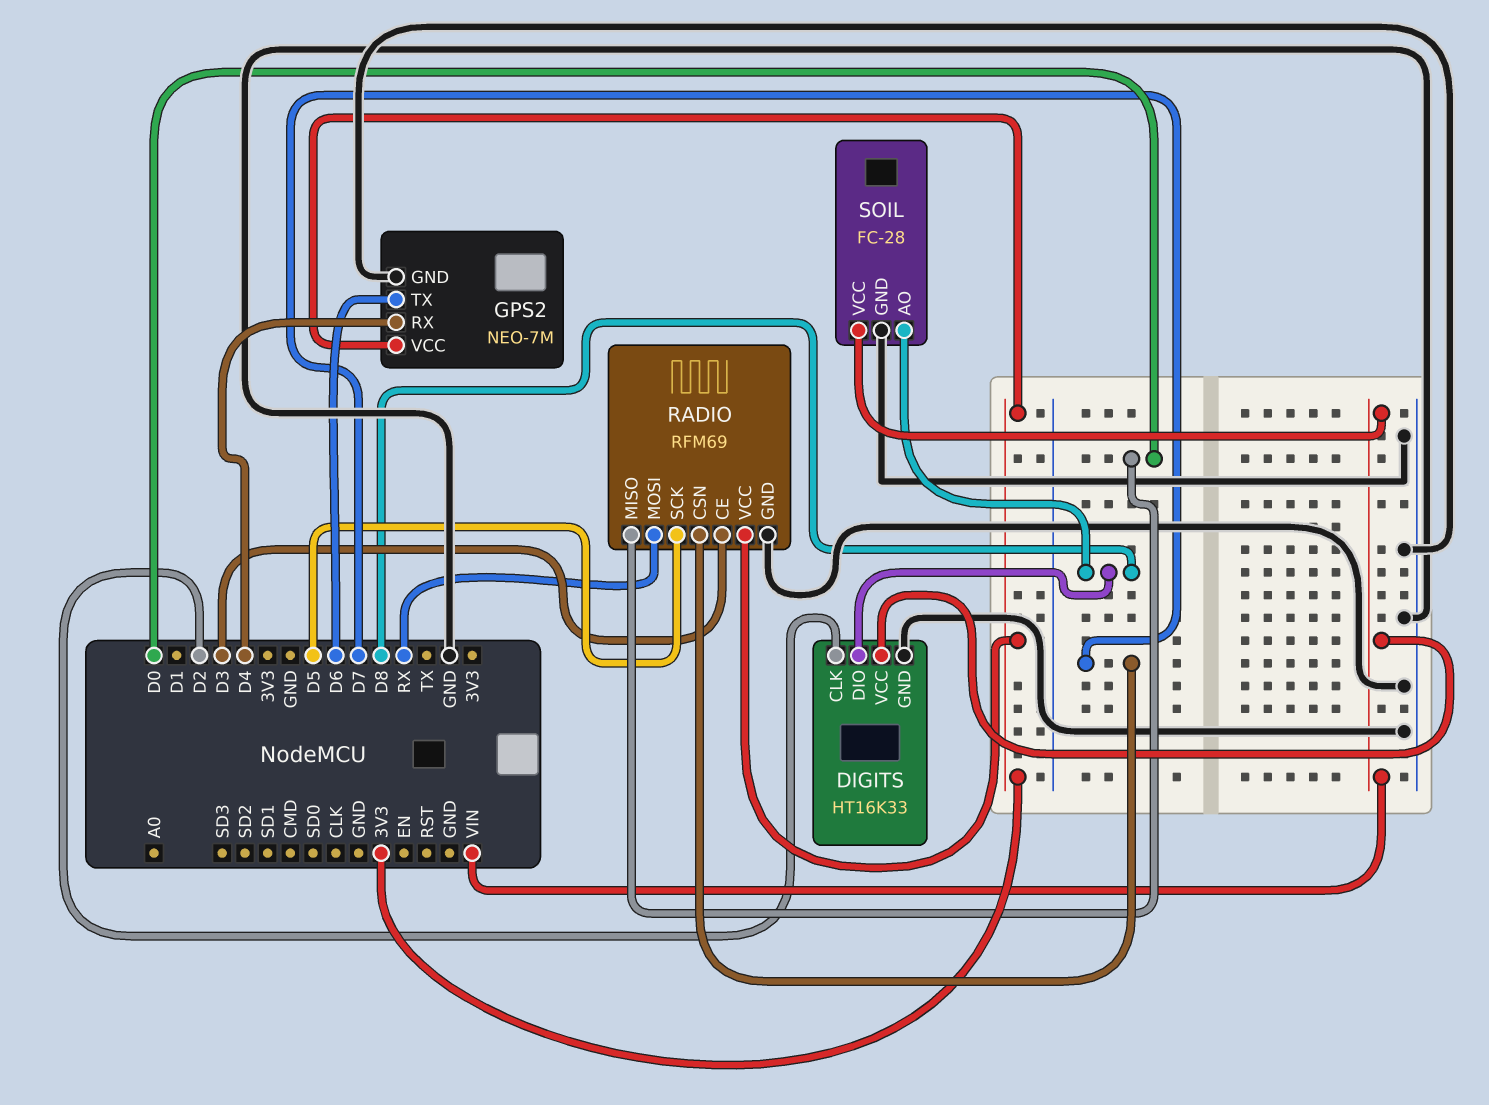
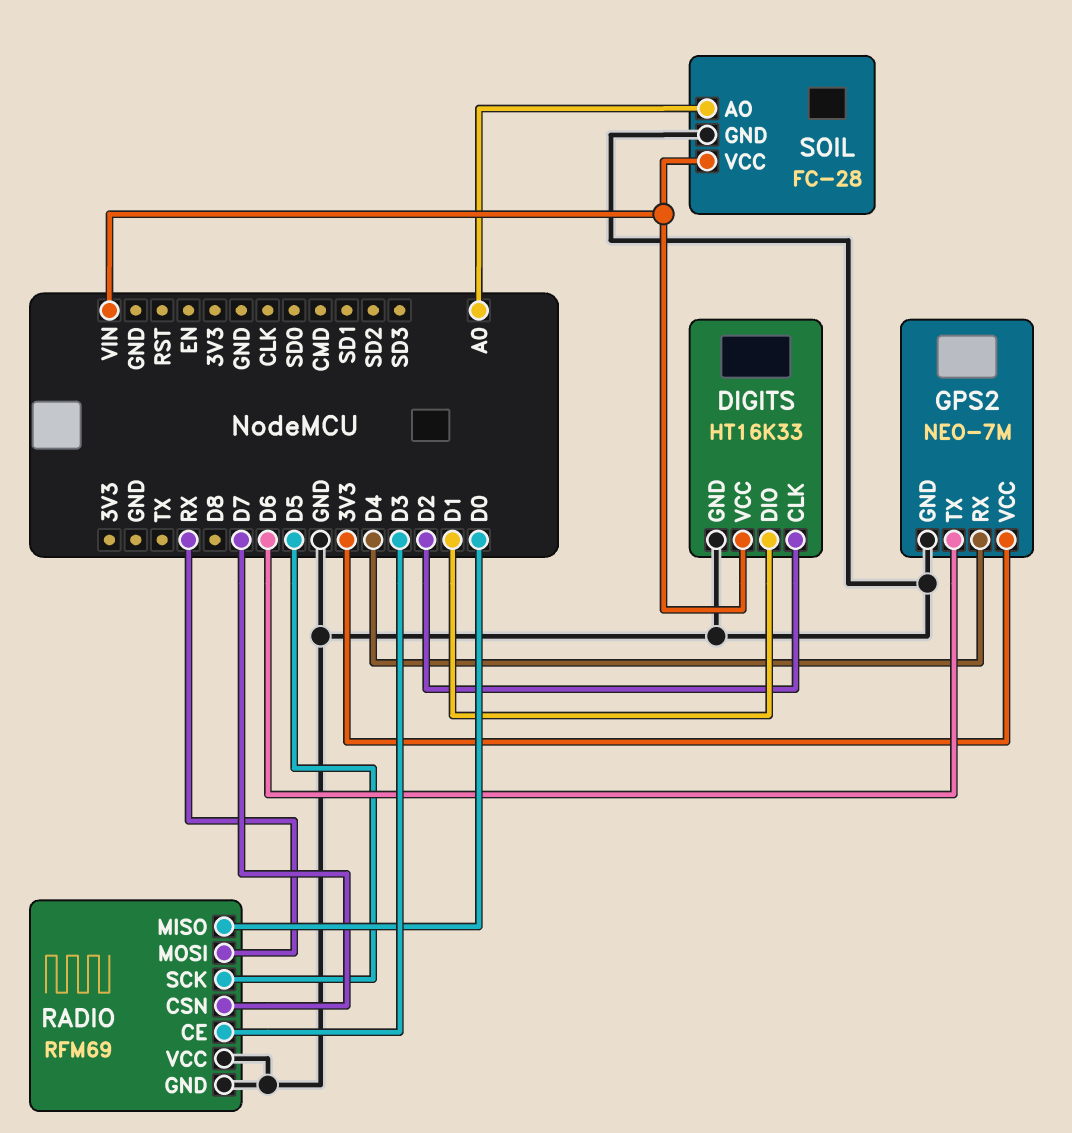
DIGITS pin DIO: D8 -> D1
RADIO pin VCC: 3V3 -> GND
SOIL pin AO: D8 -> A0

